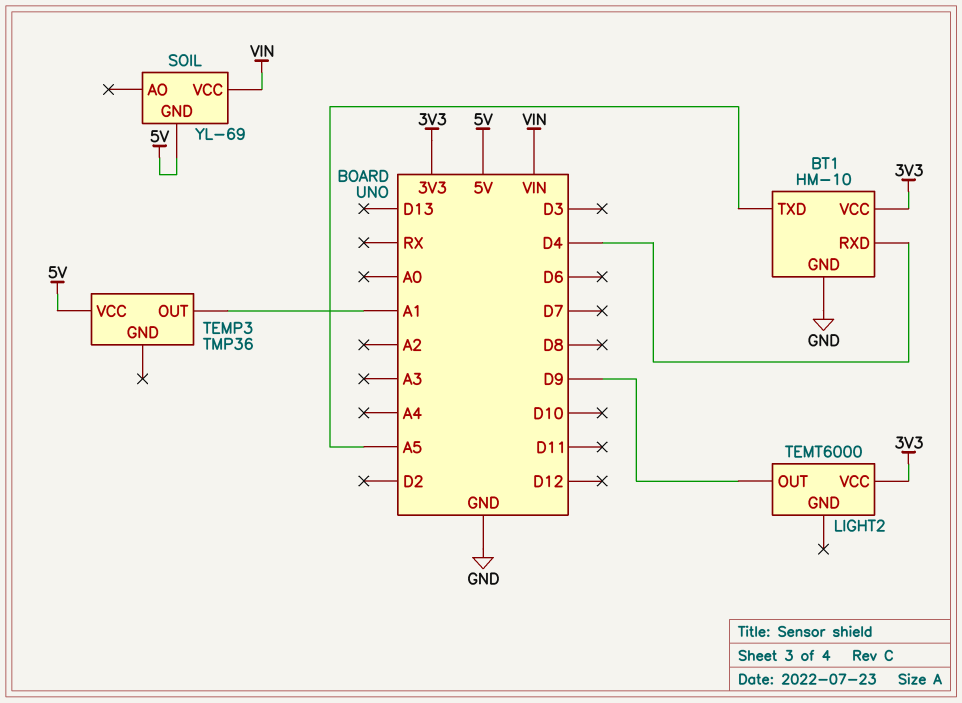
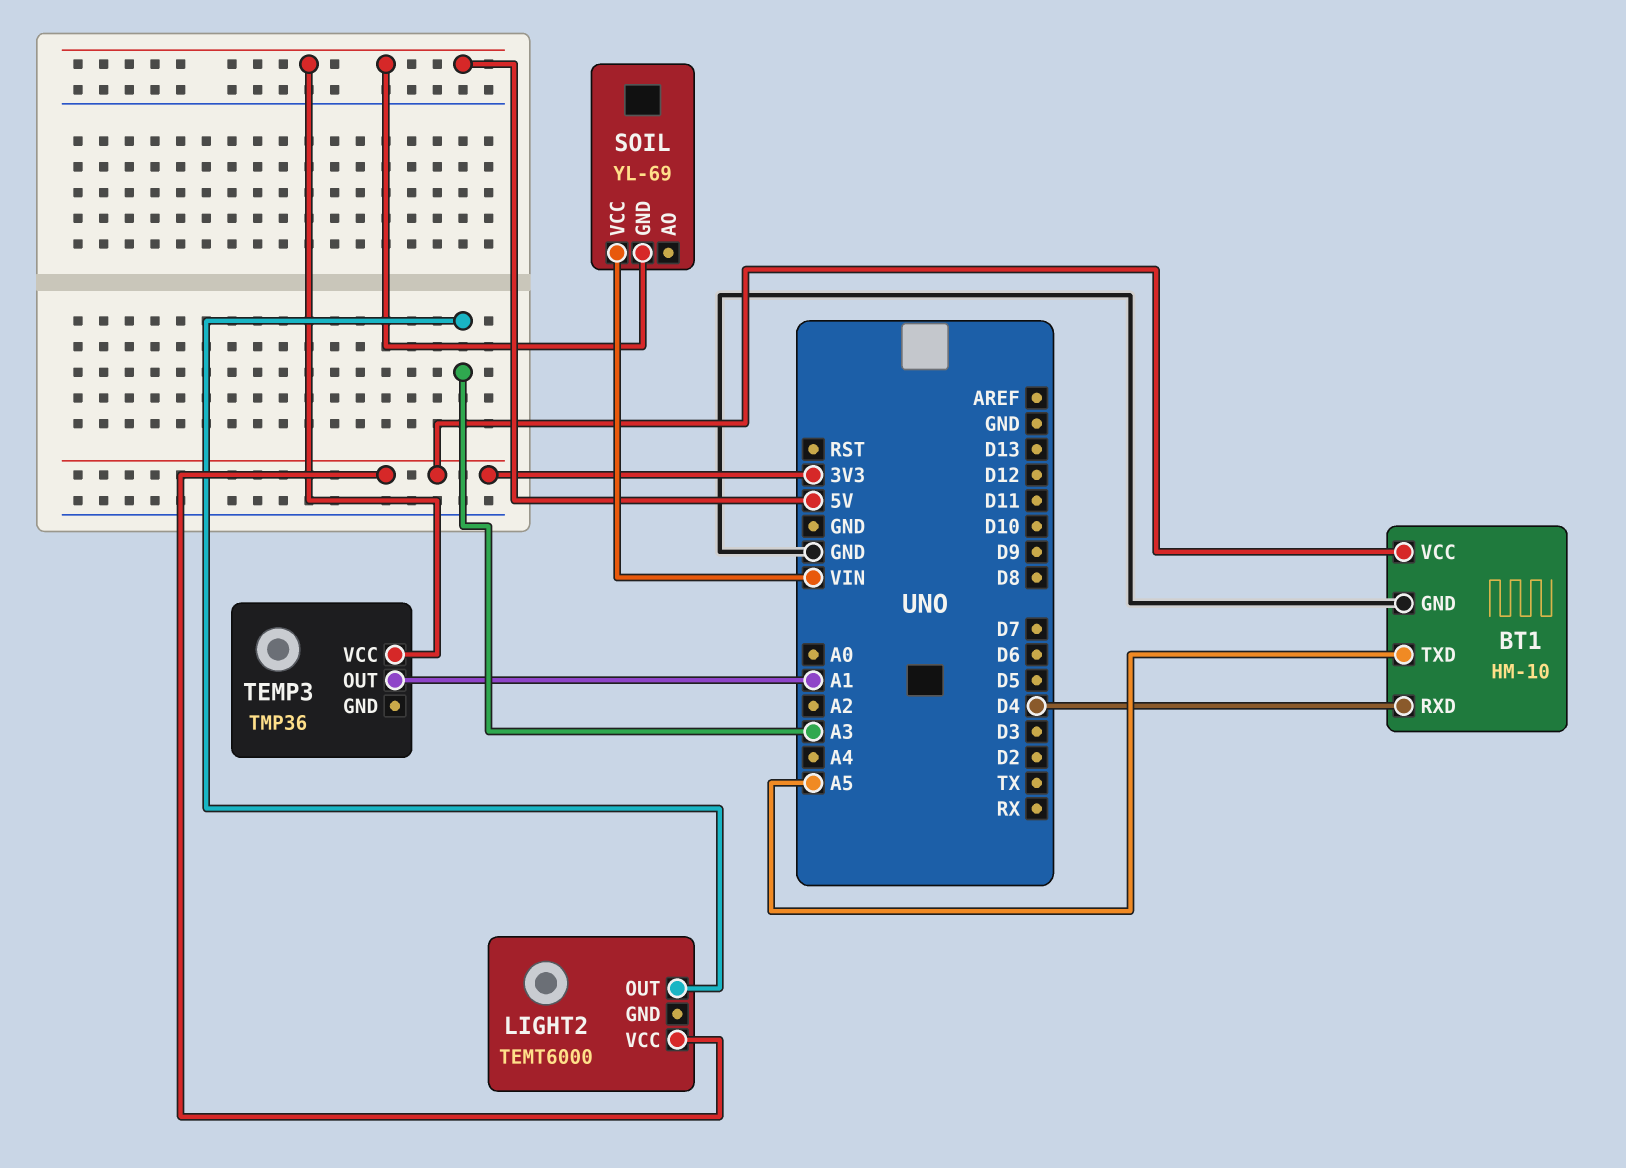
LIGHT2 pin OUT: D9 -> A3

